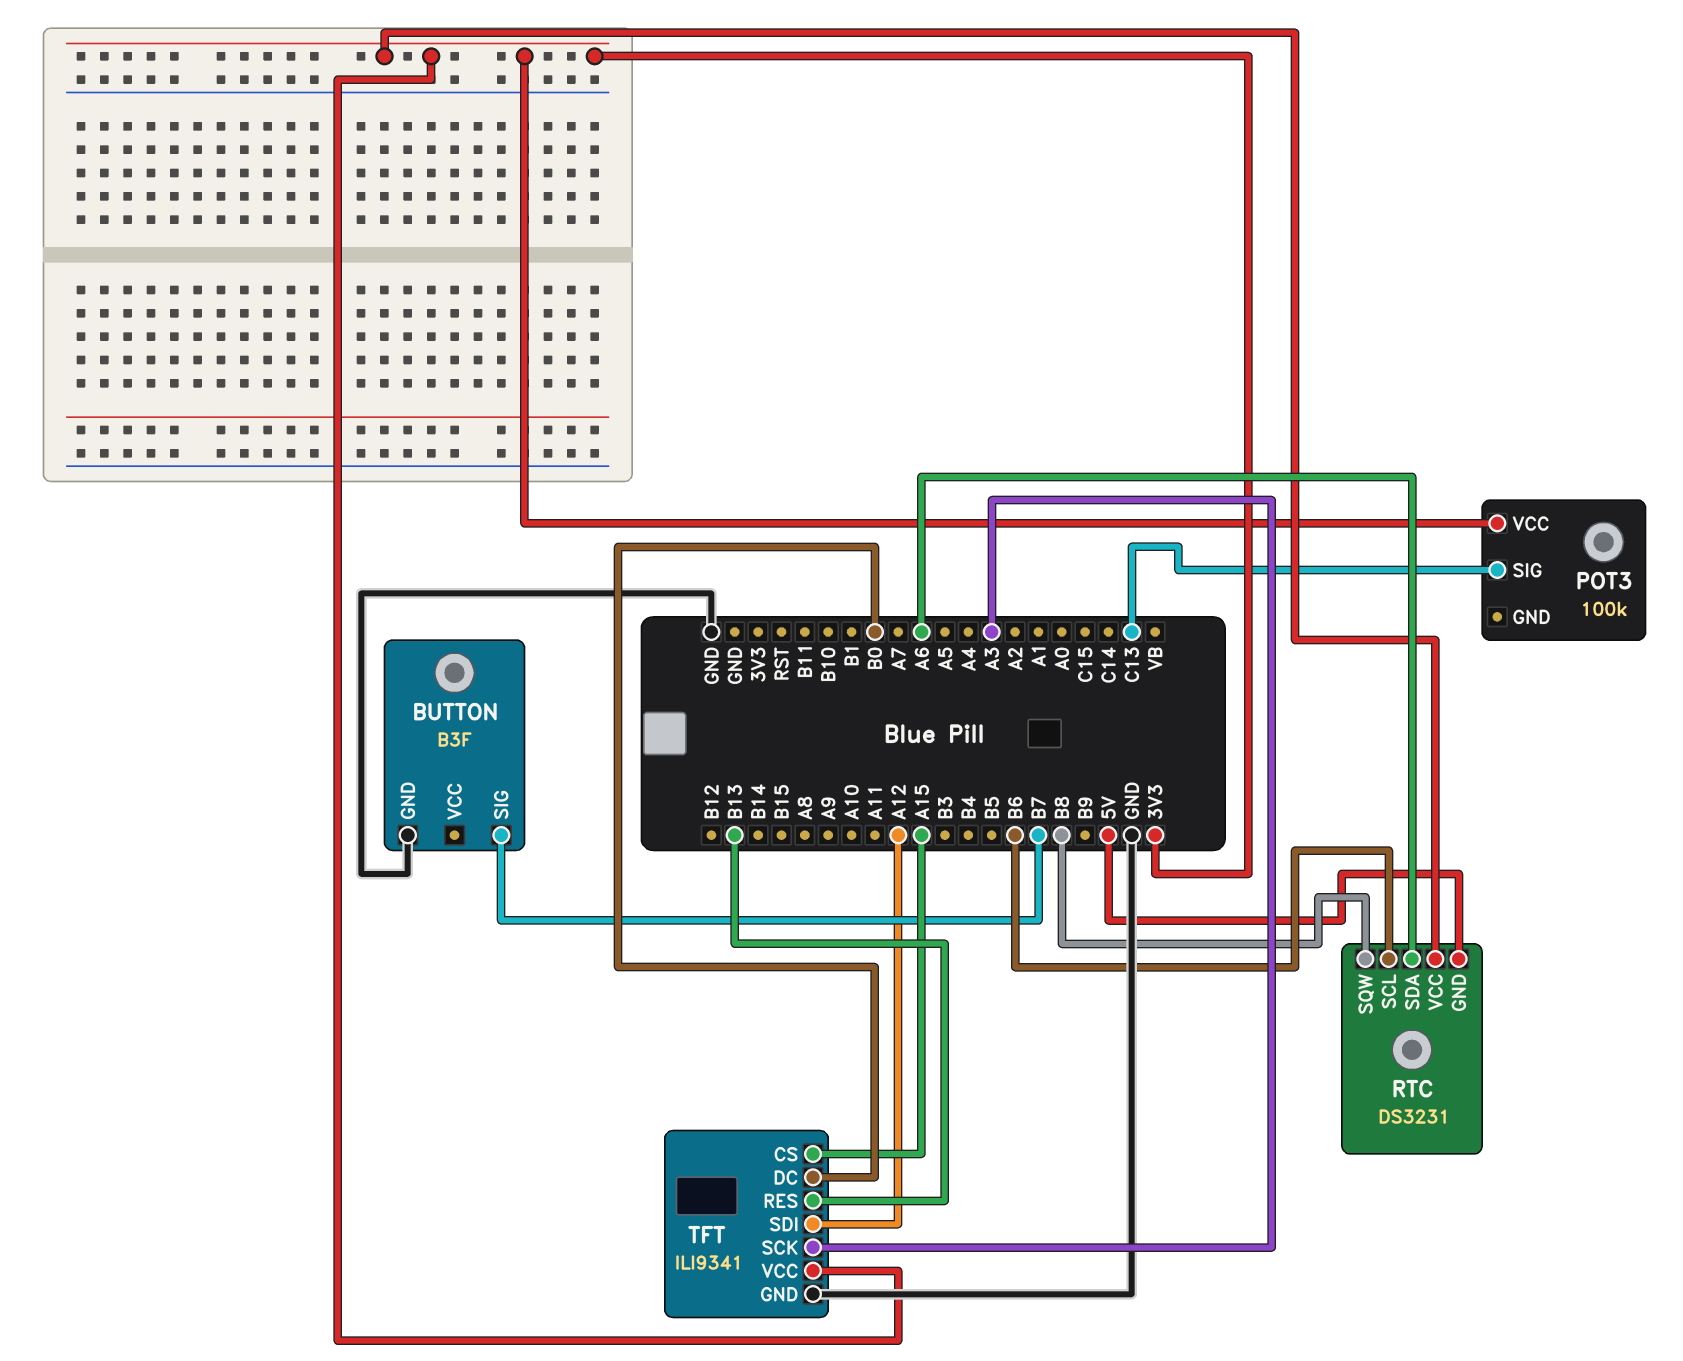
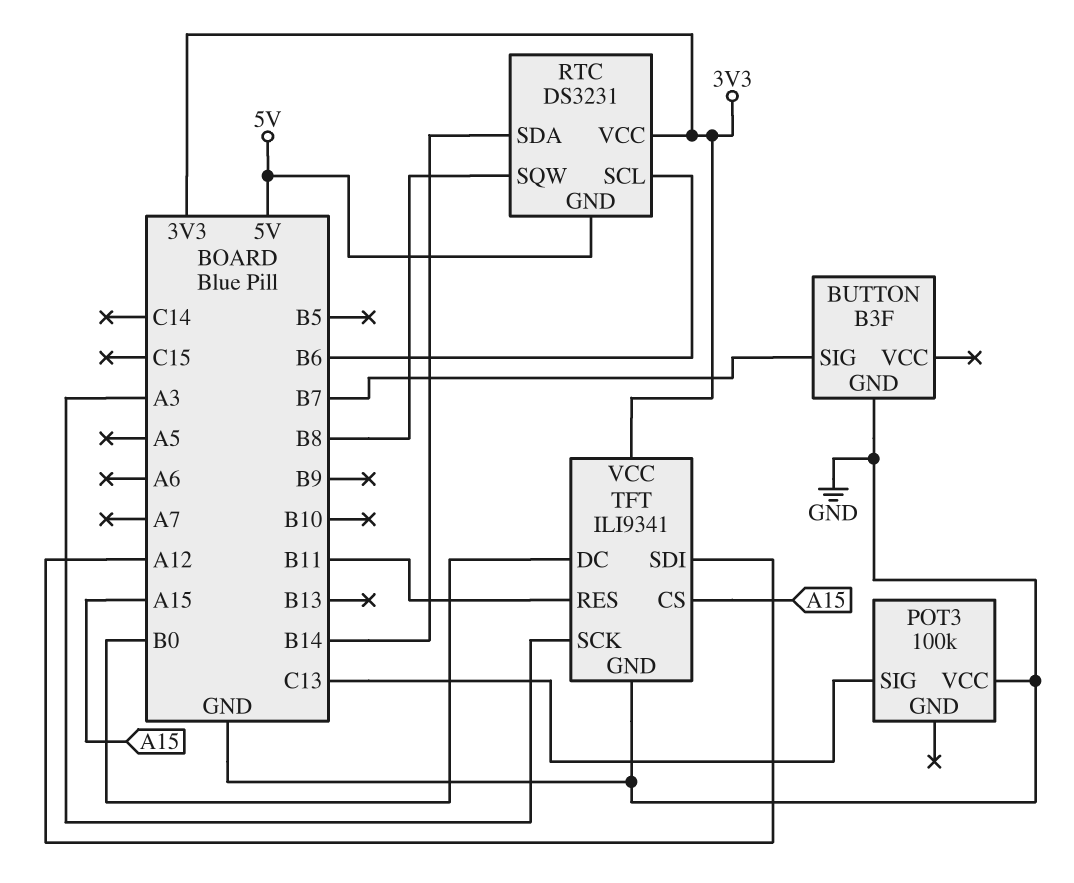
POT3 pin VCC: 3V3 -> GND
RTC pin SDA: A6 -> B14
TFT pin RES: B13 -> B11

